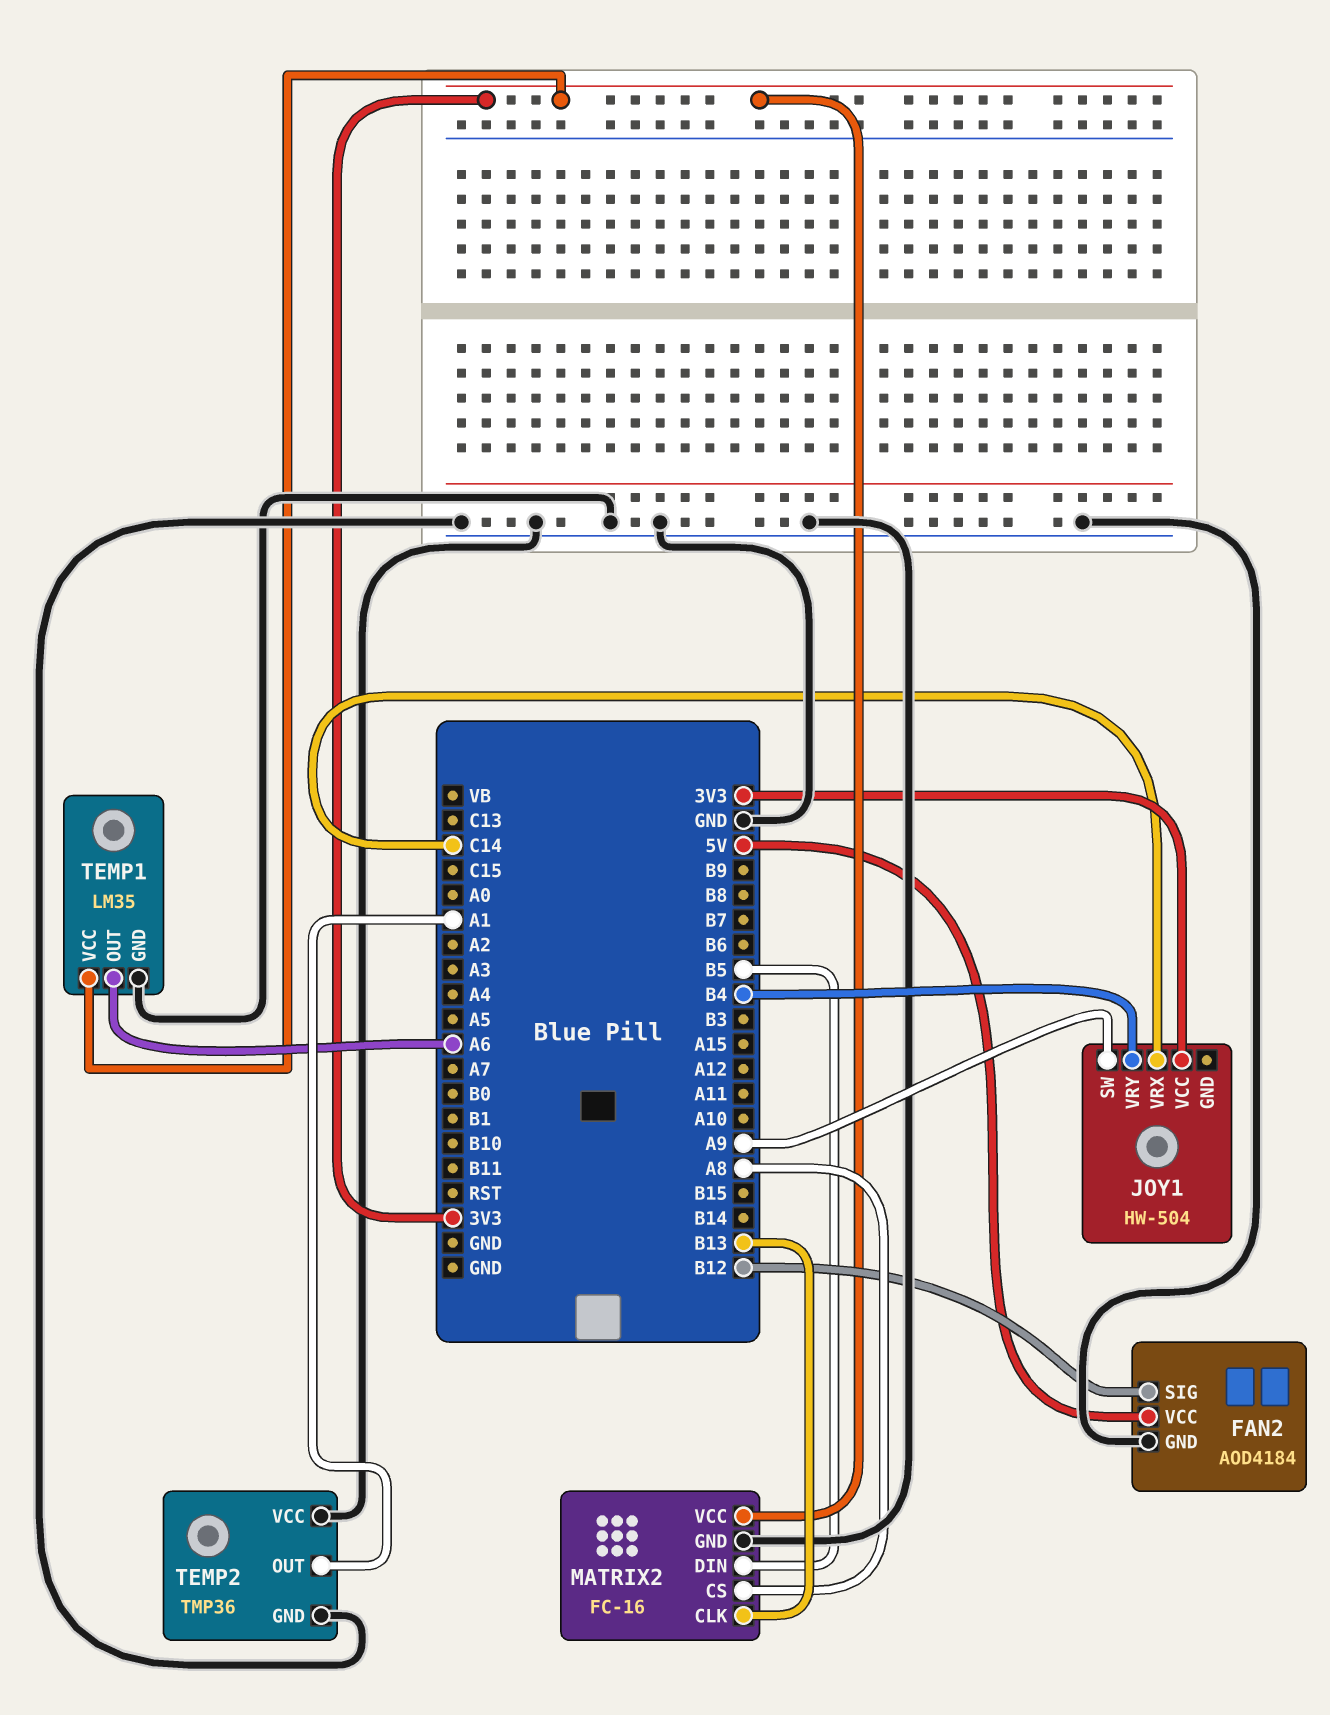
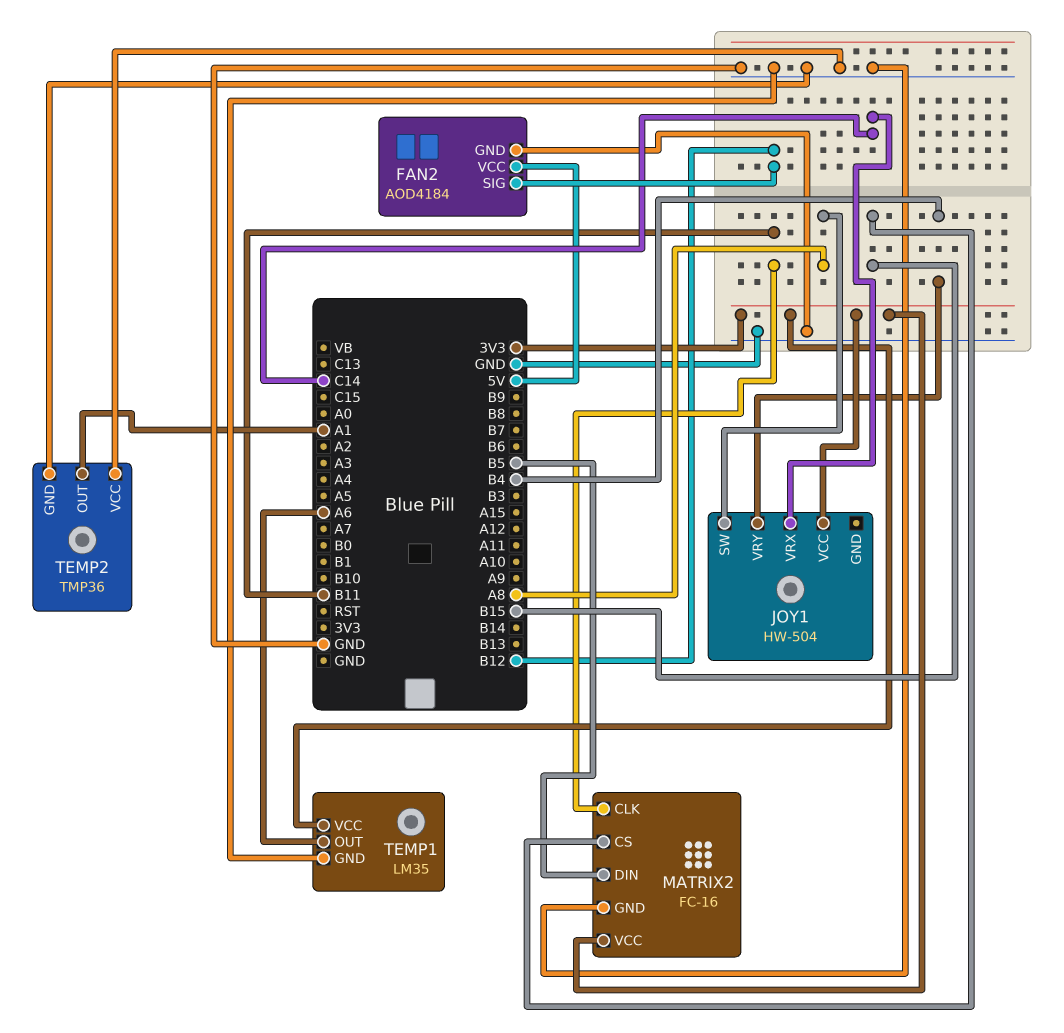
JOY1 pin SW: A9 -> A8
MATRIX2 pin CLK: B13 -> B11
MATRIX2 pin CS: A8 -> B15

